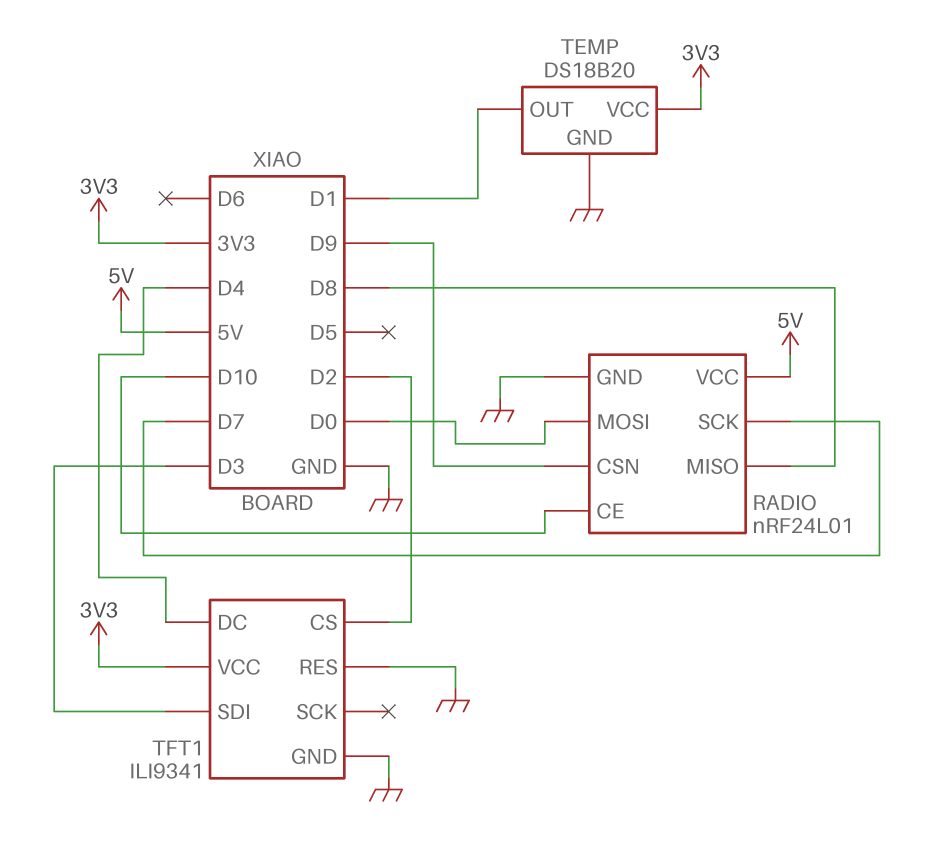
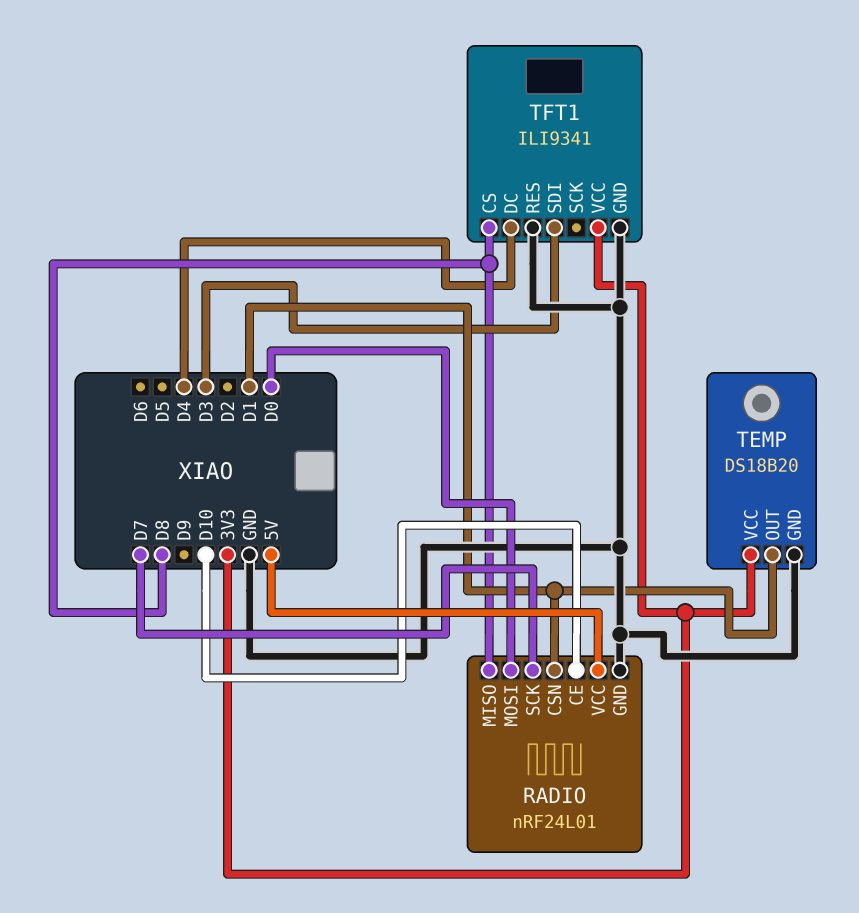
RADIO pin CSN: D9 -> D1
TFT1 pin CS: D2 -> D8

